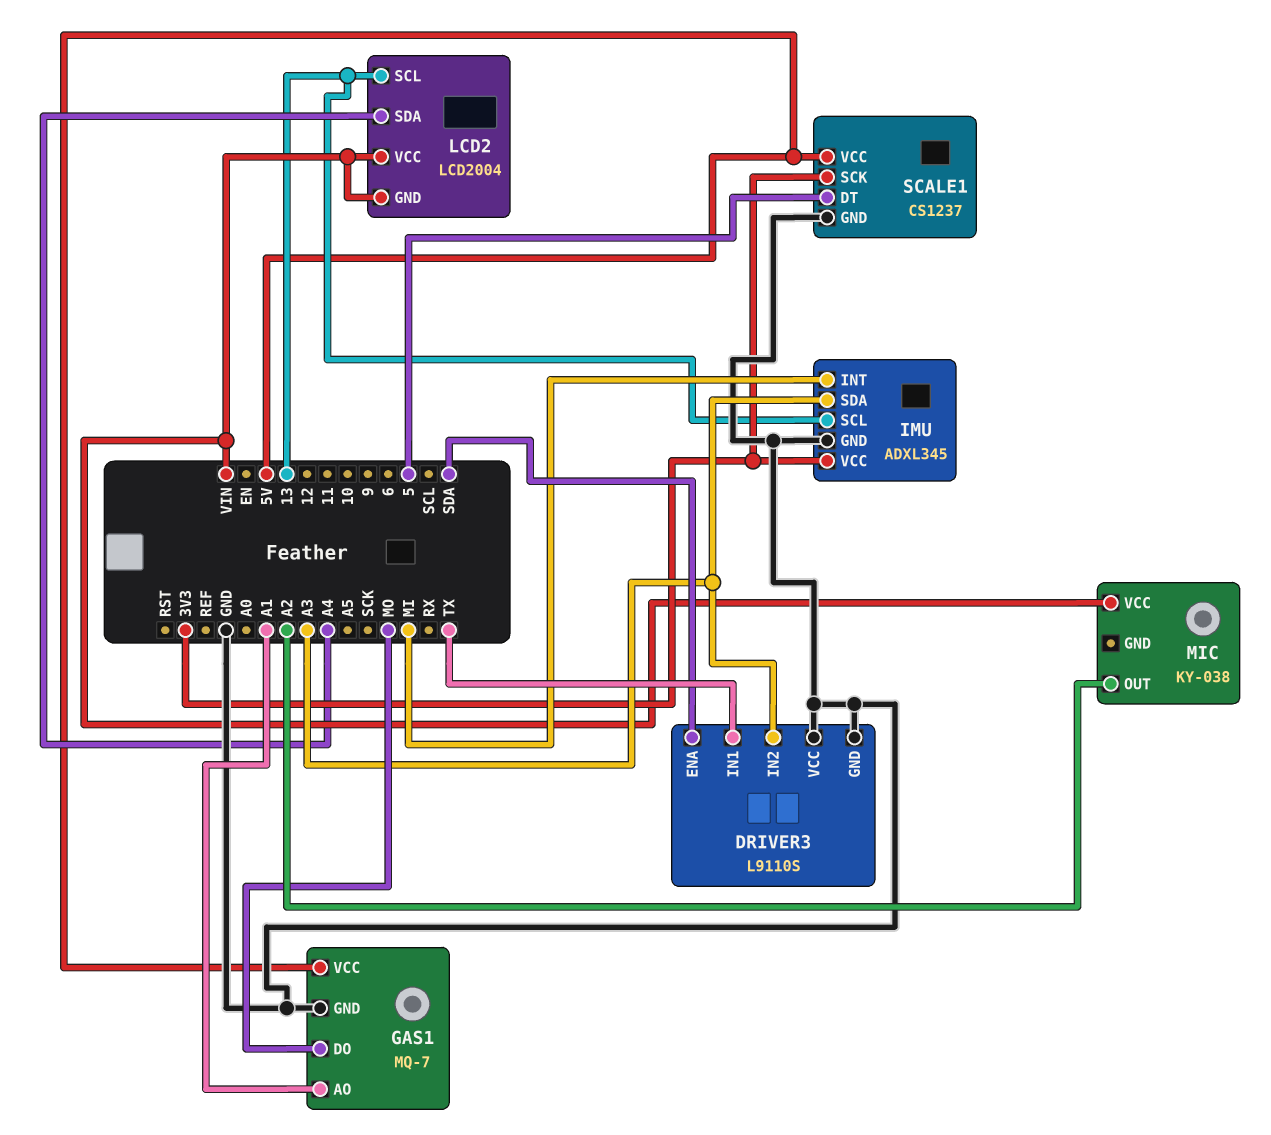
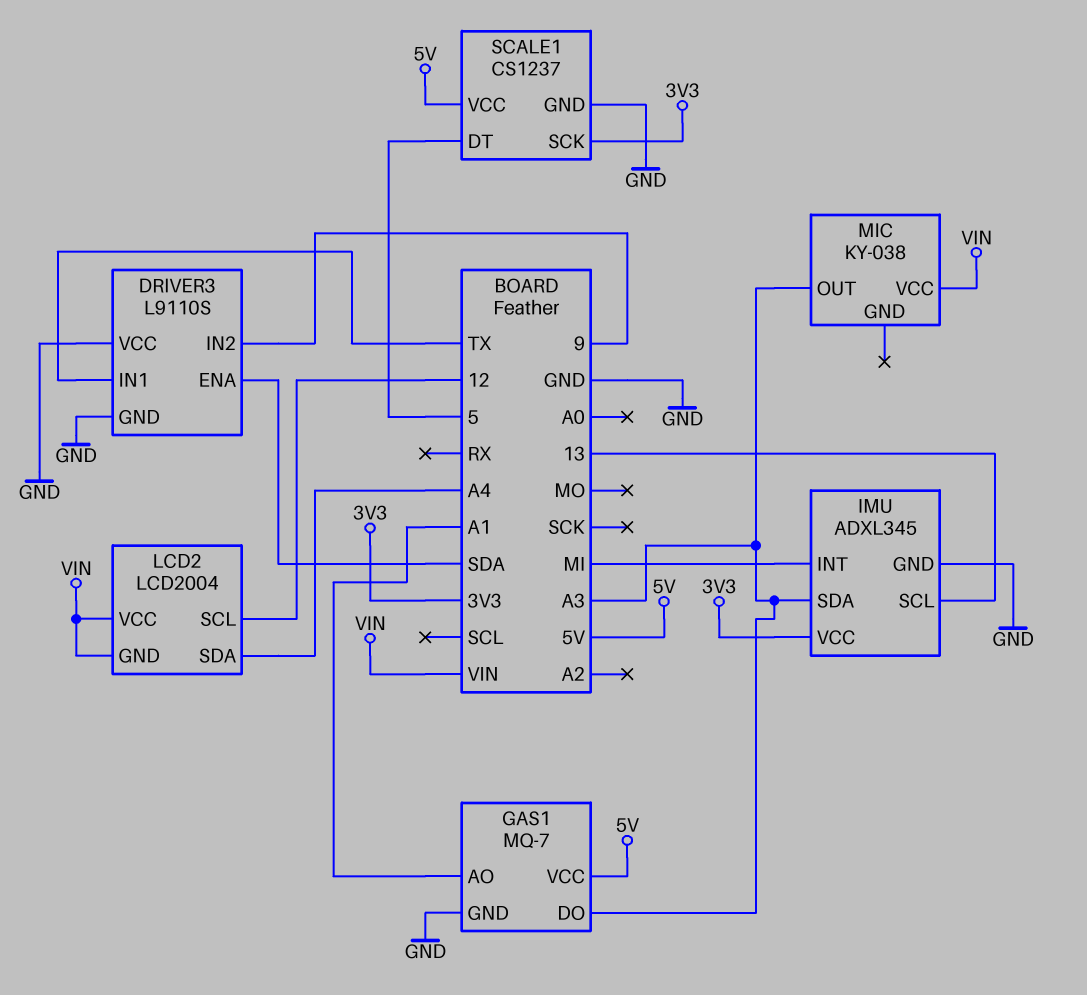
DRIVER3 pin IN2: A3 -> 9
GAS1 pin DO: MO -> A3
LCD2 pin SCL: 13 -> 12
MIC pin OUT: A2 -> A3

